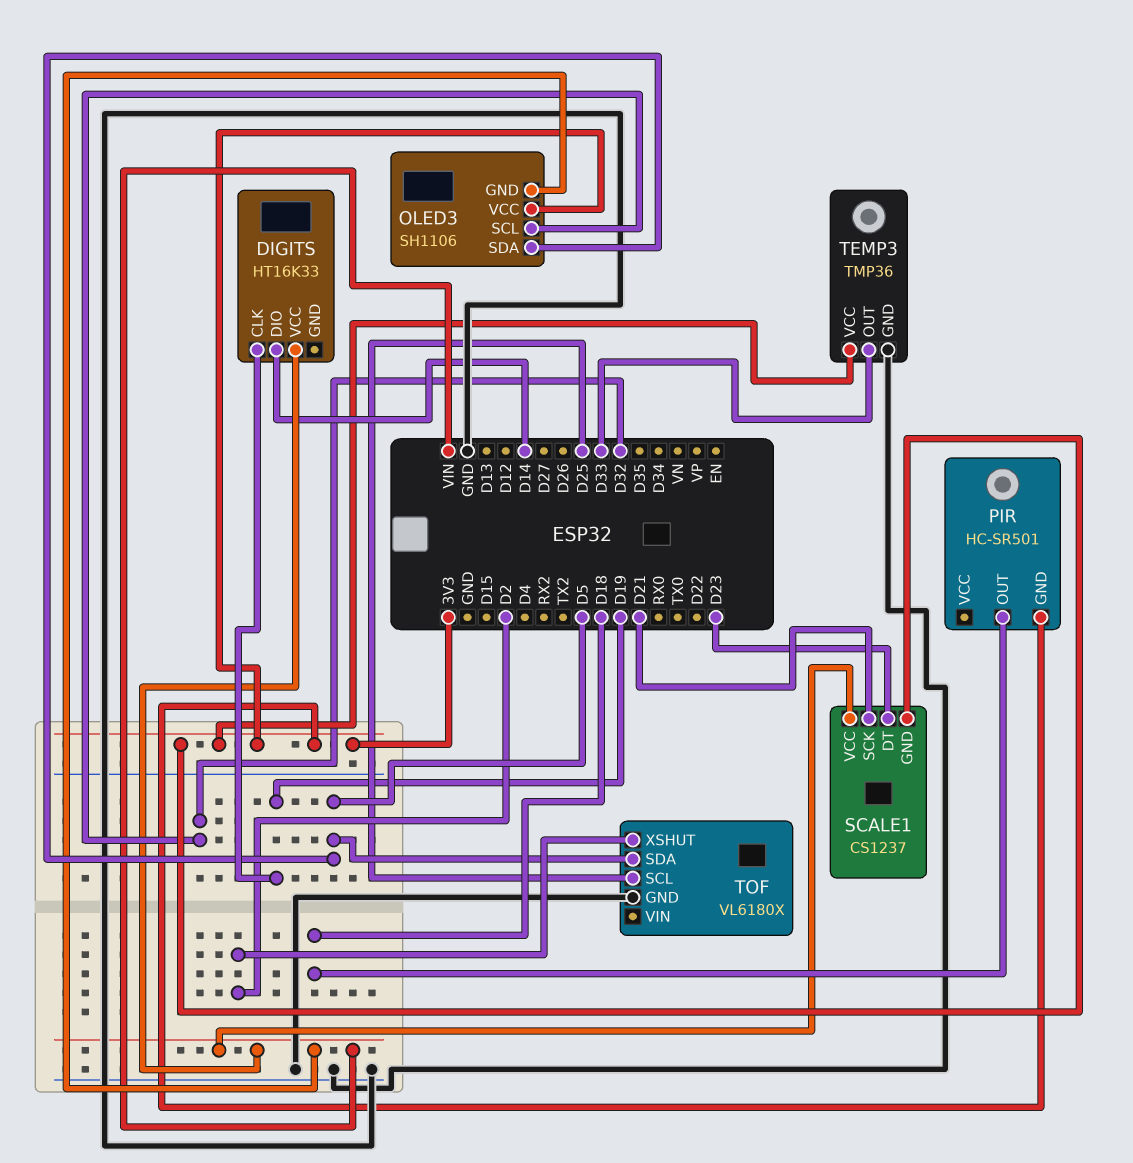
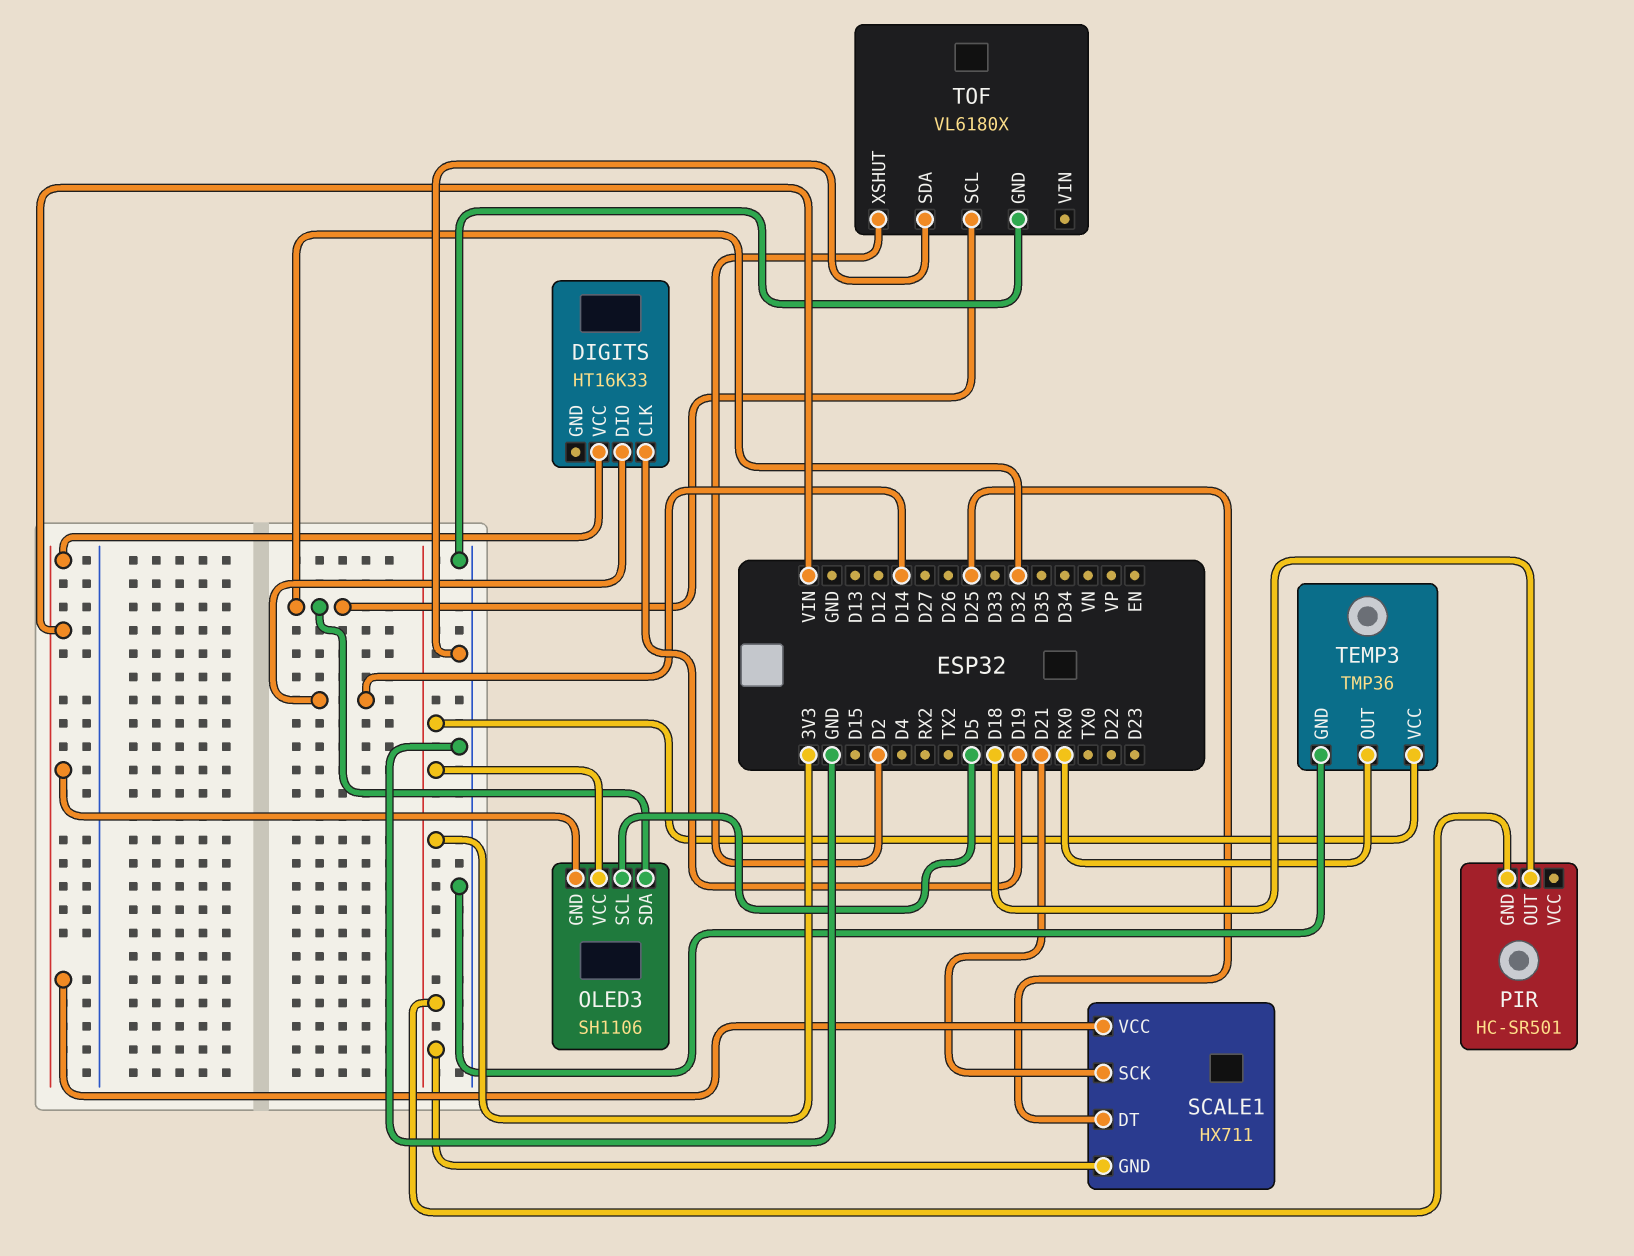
OLED3 pin SCL: D32 -> D5
OLED3 pin SDA: D5 -> D32
SCALE1: CS1237 -> HX711
SCALE1 pin DT: D23 -> D25
TEMP3 pin OUT: D33 -> RX0
TOF pin SCL: D25 -> D32
TOF pin SDA: D5 -> GND

